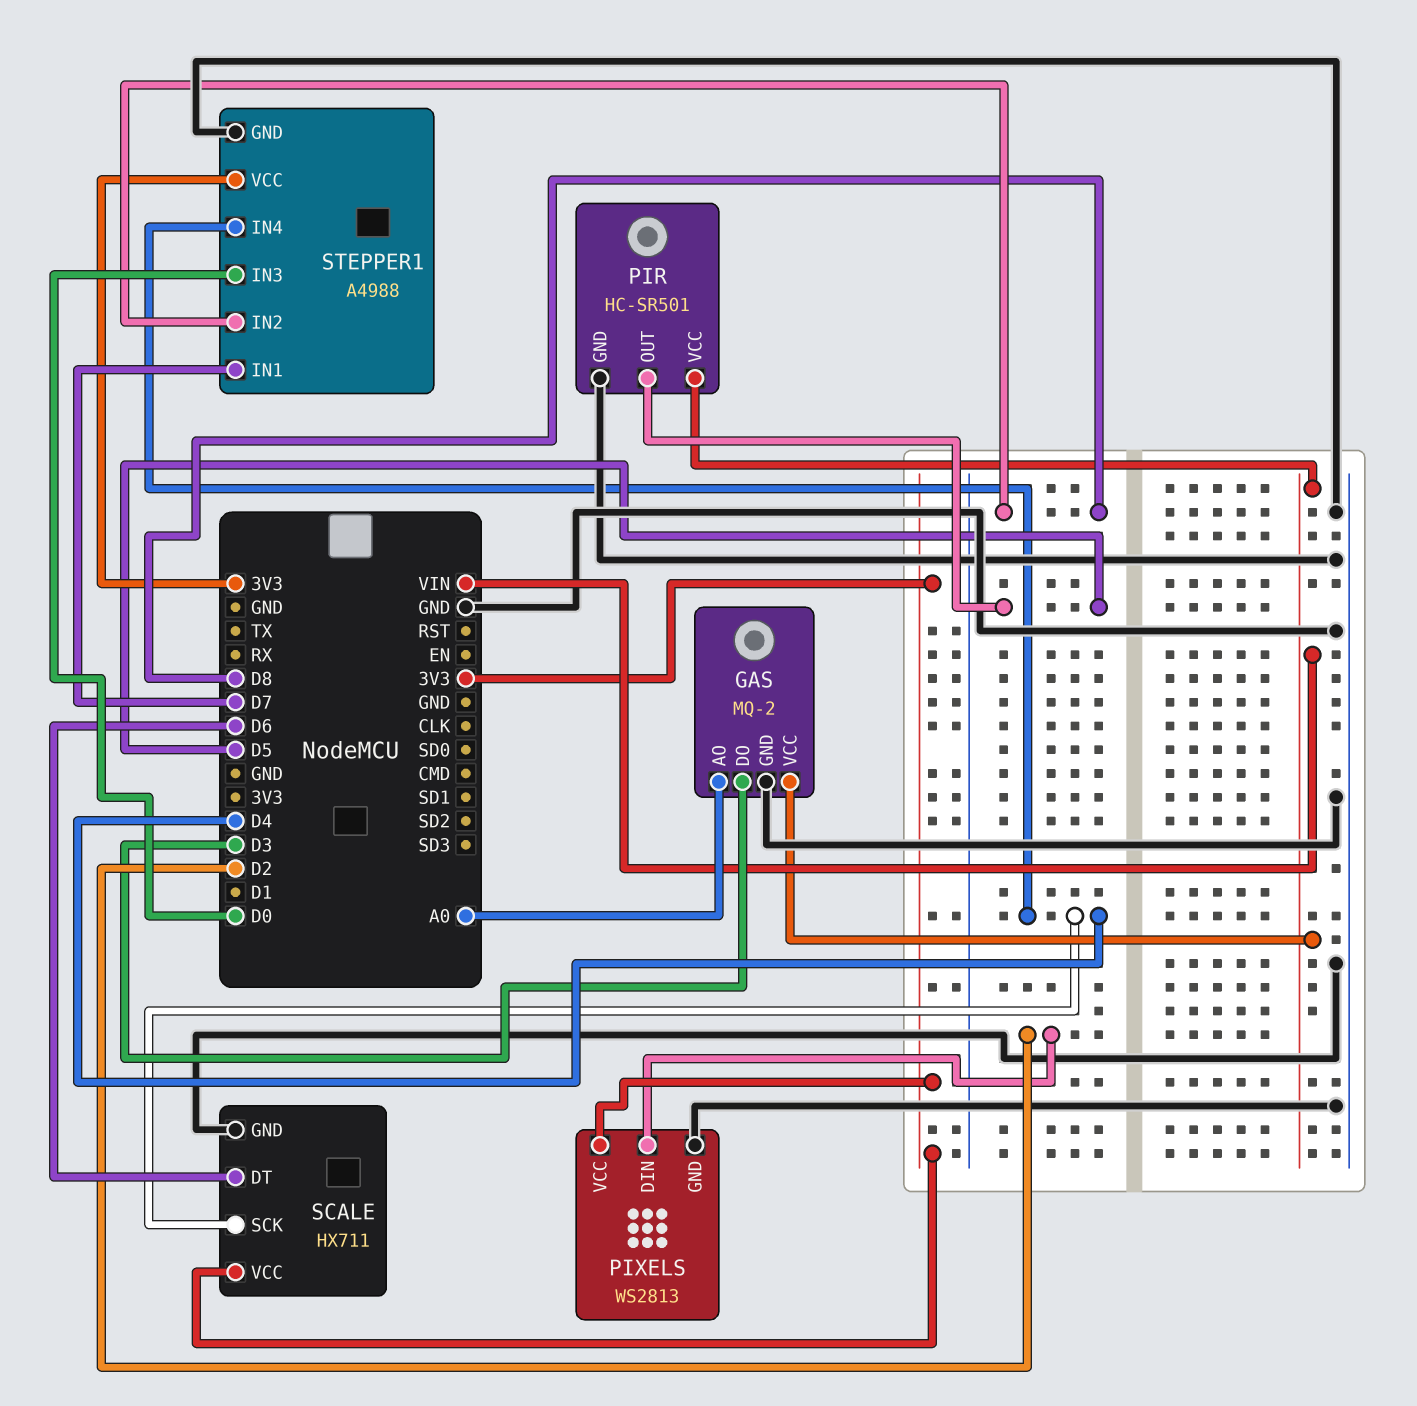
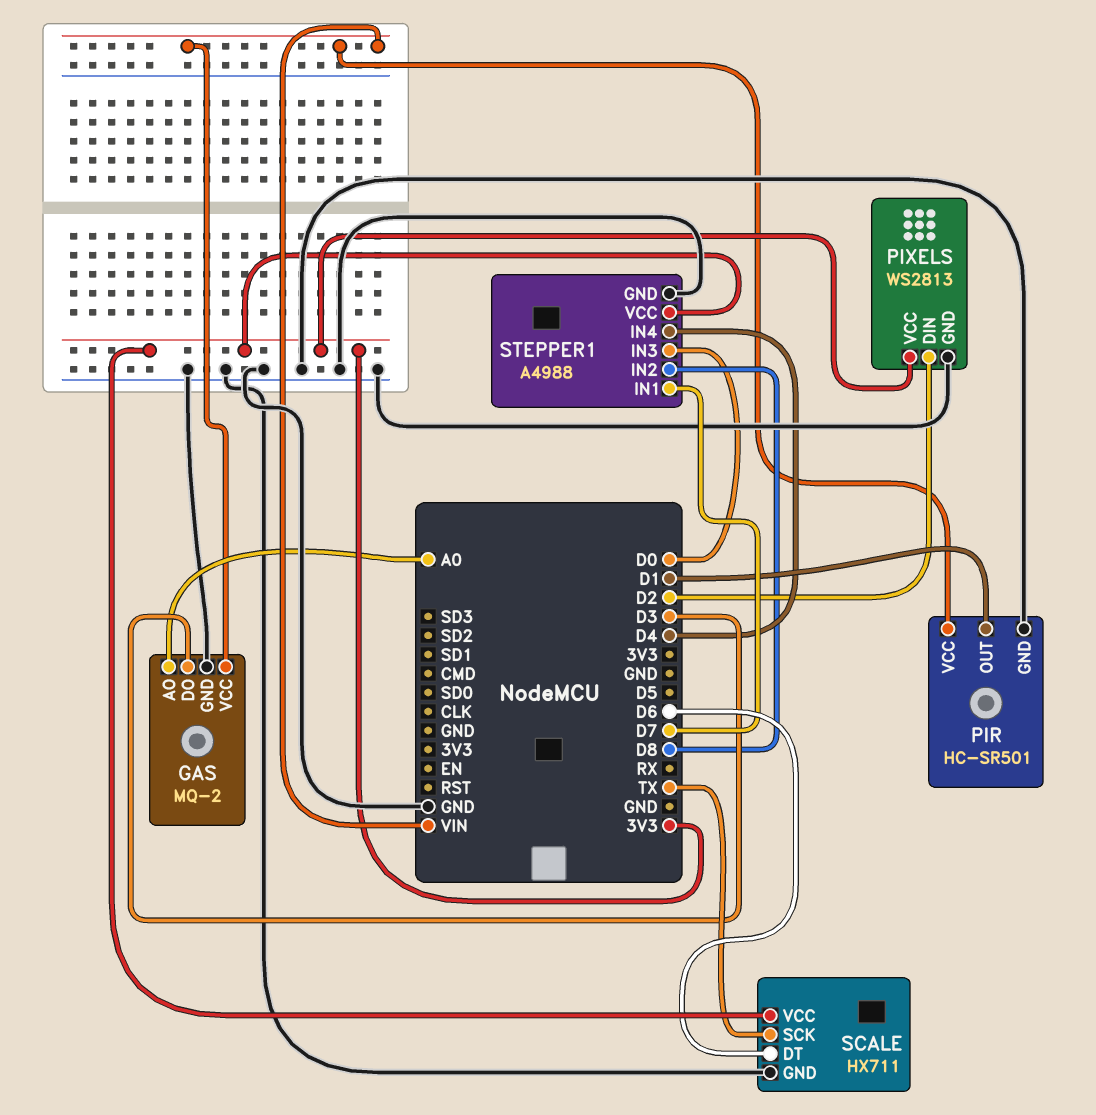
PIR pin OUT: D5 -> D1
SCALE pin SCK: D4 -> TX

